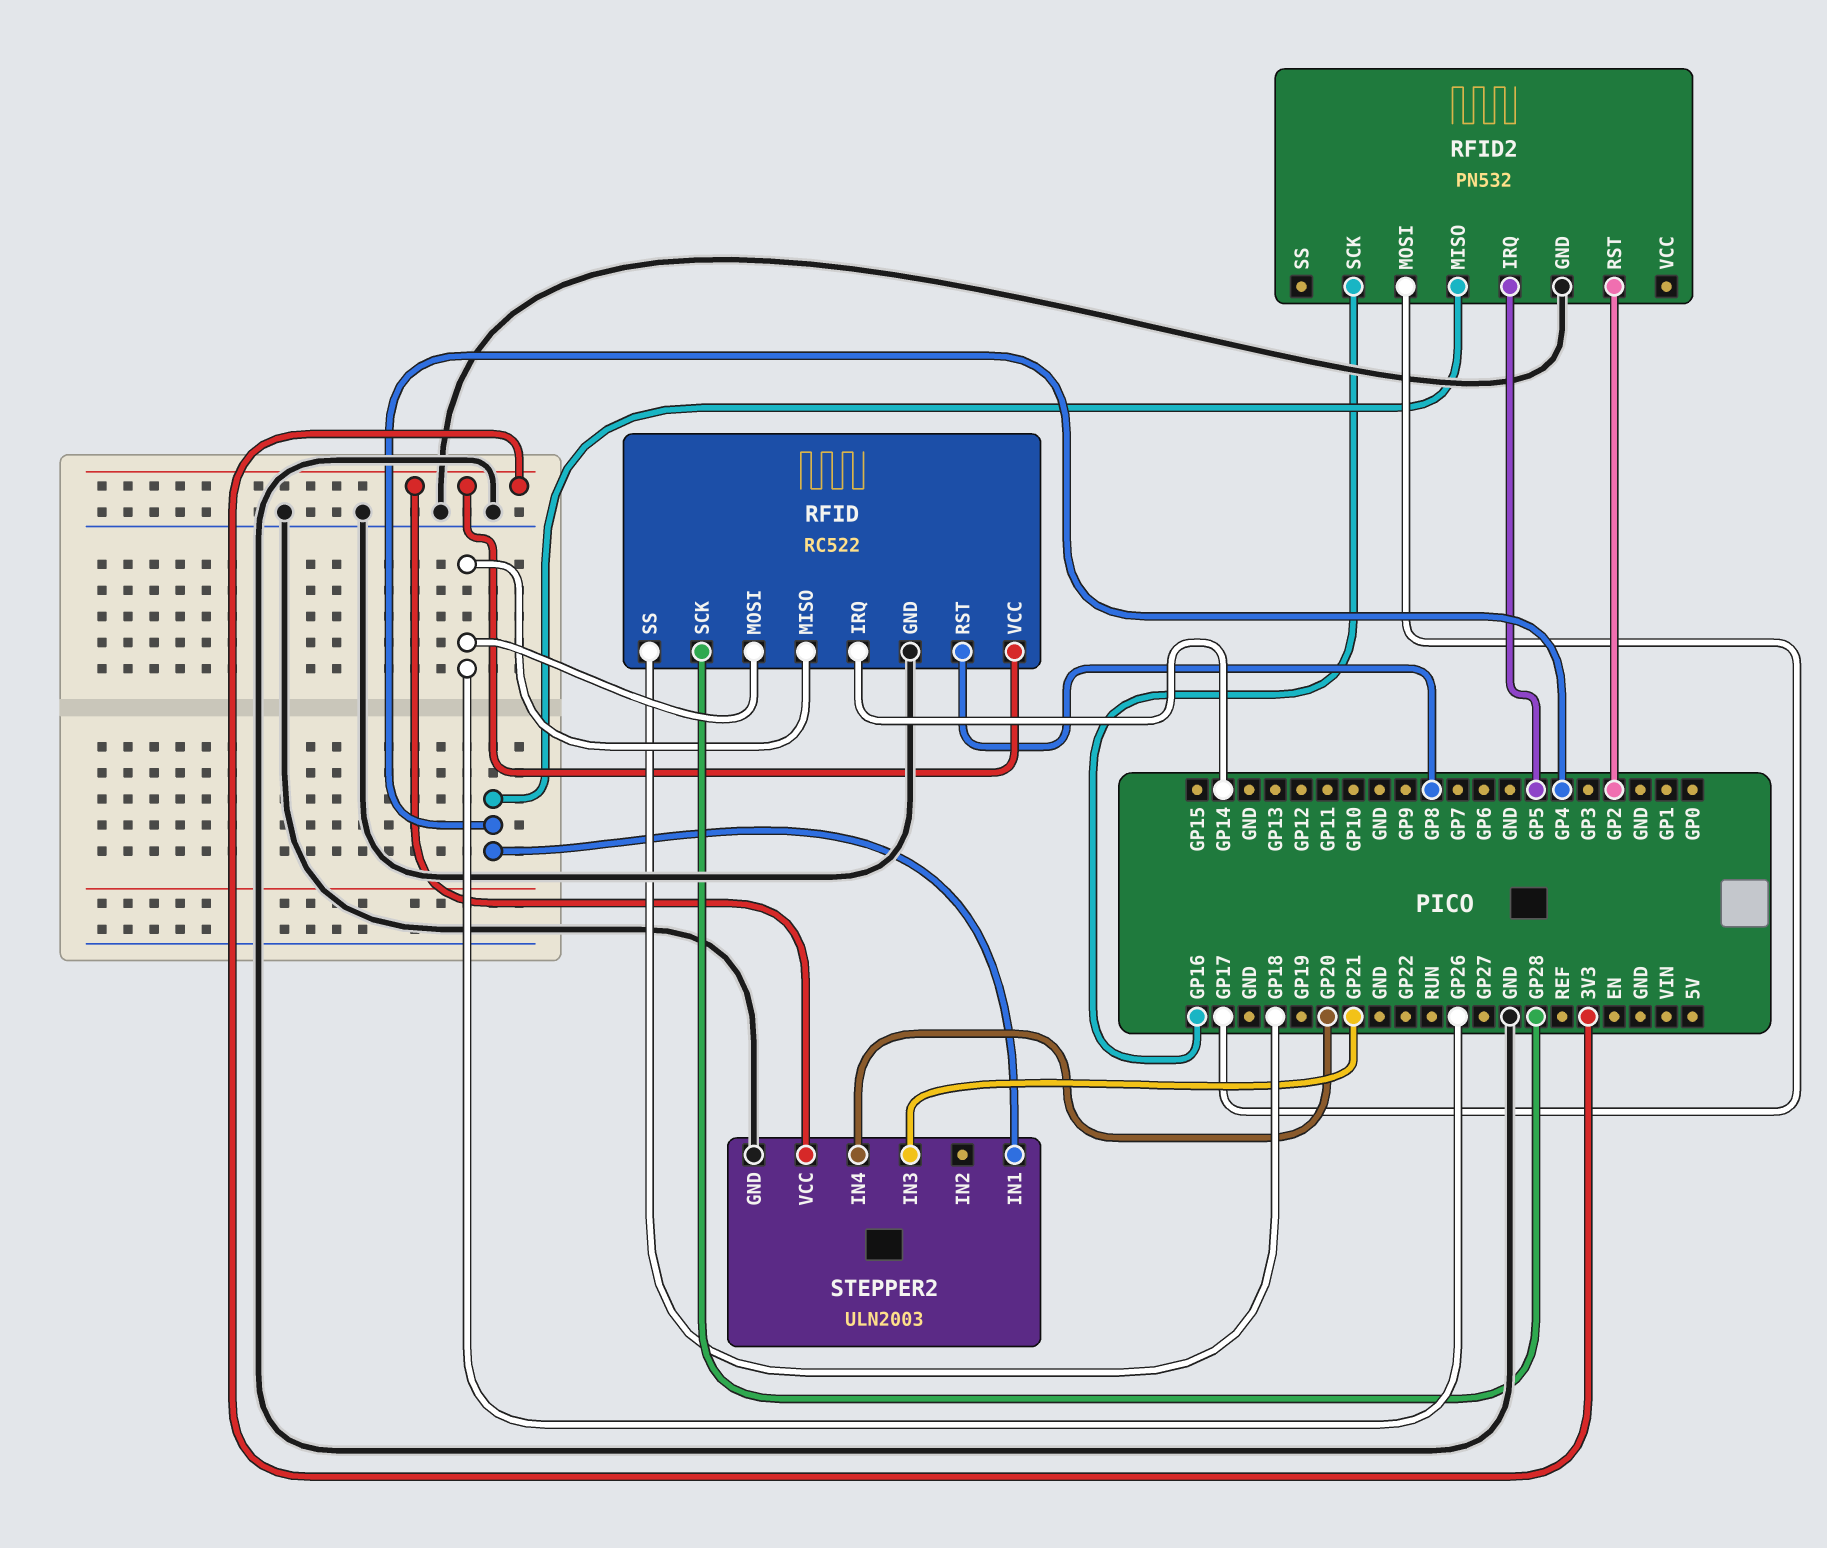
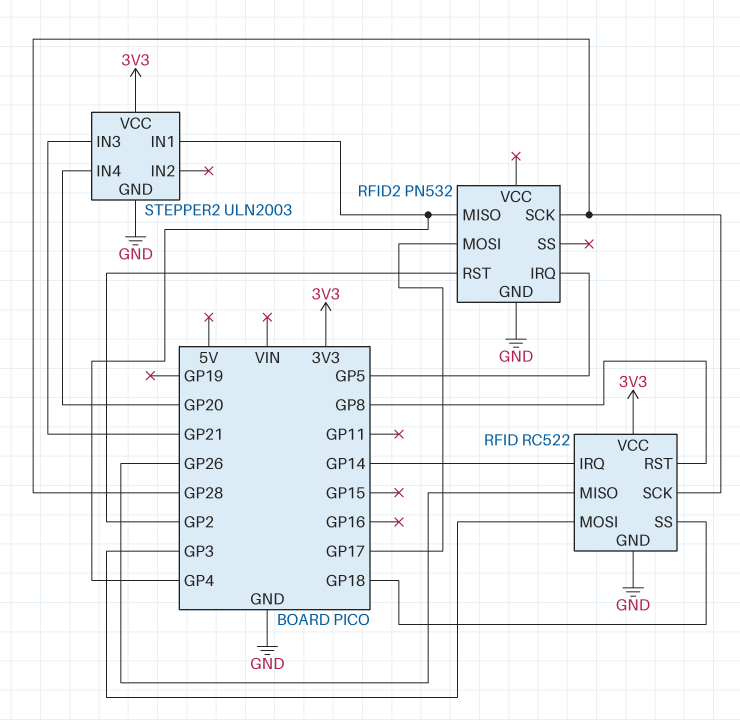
RFID pin MOSI: GP26 -> GP3
RFID2 pin SCK: GP16 -> GP28

